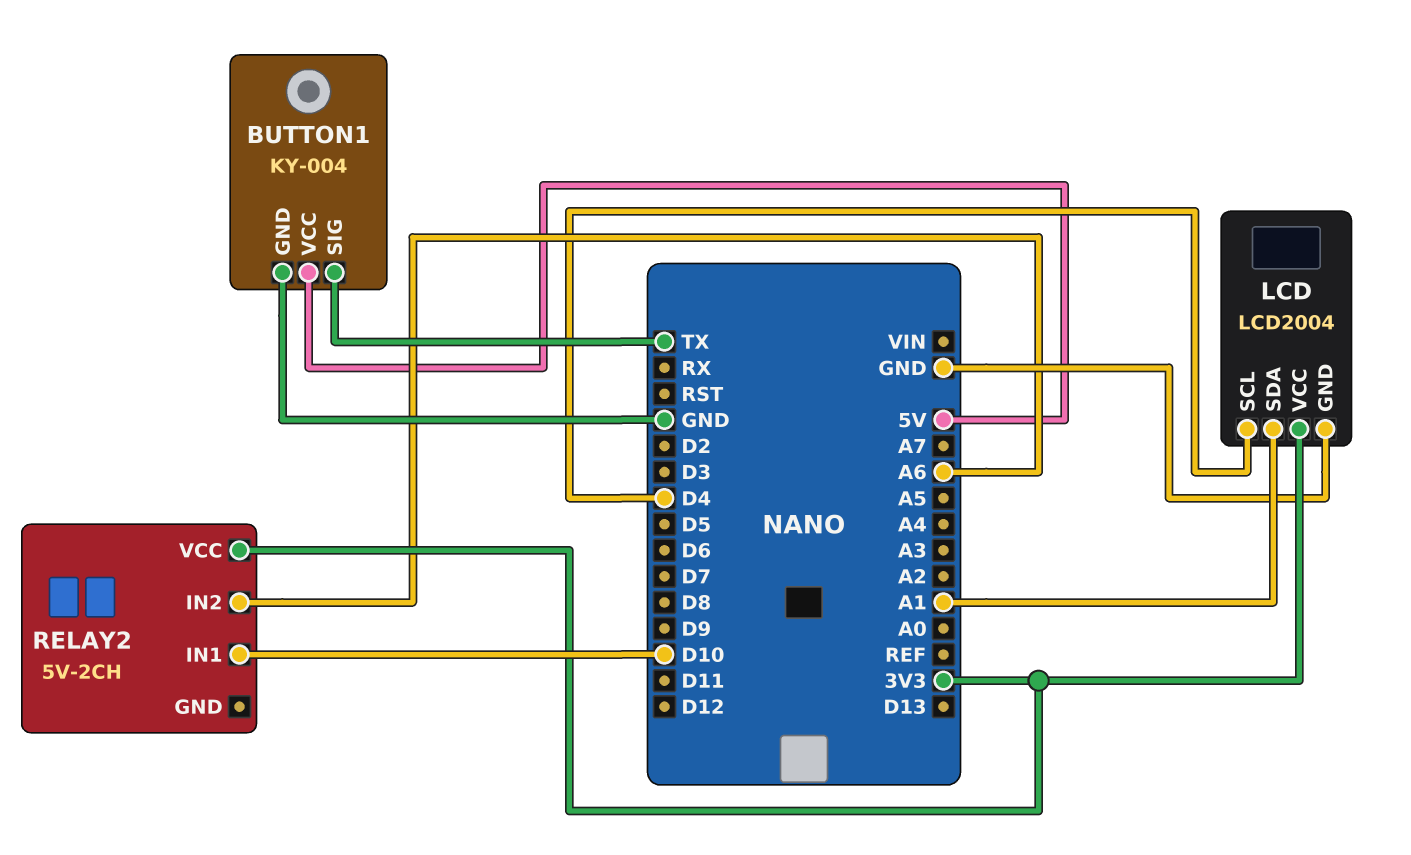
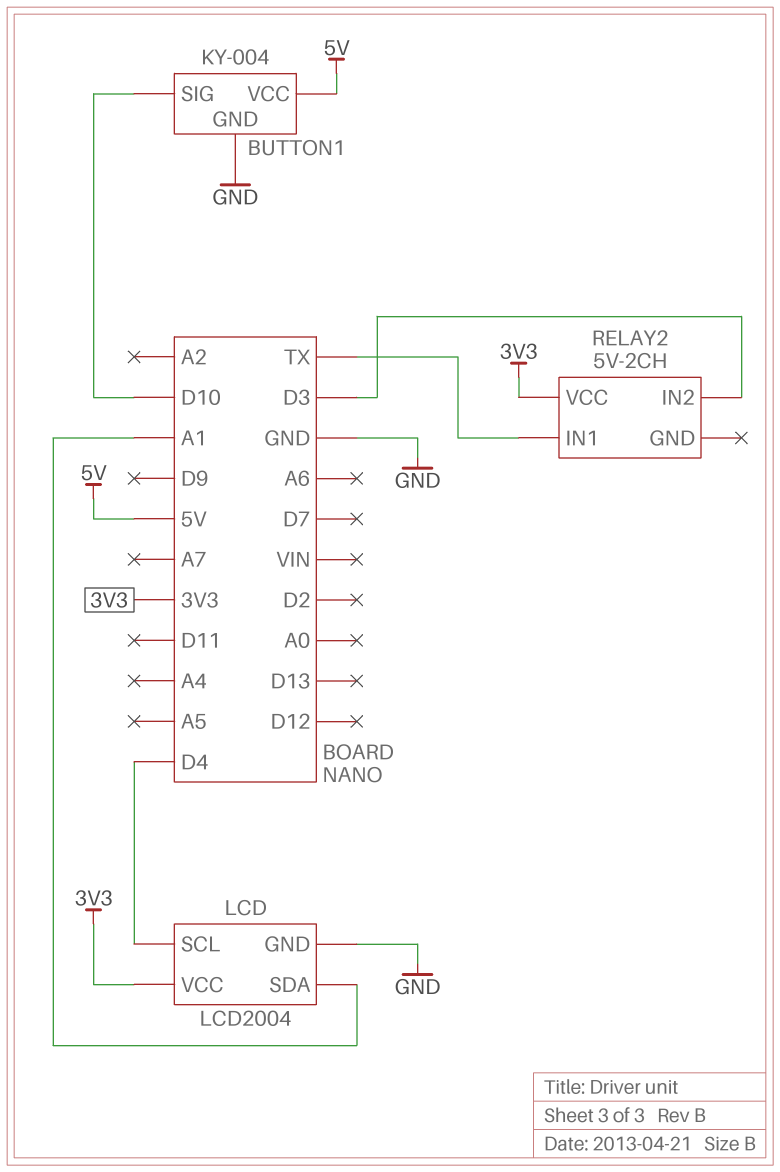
BUTTON1 pin SIG: TX -> D10
RELAY2 pin IN1: D10 -> TX
RELAY2 pin IN2: A6 -> D3

